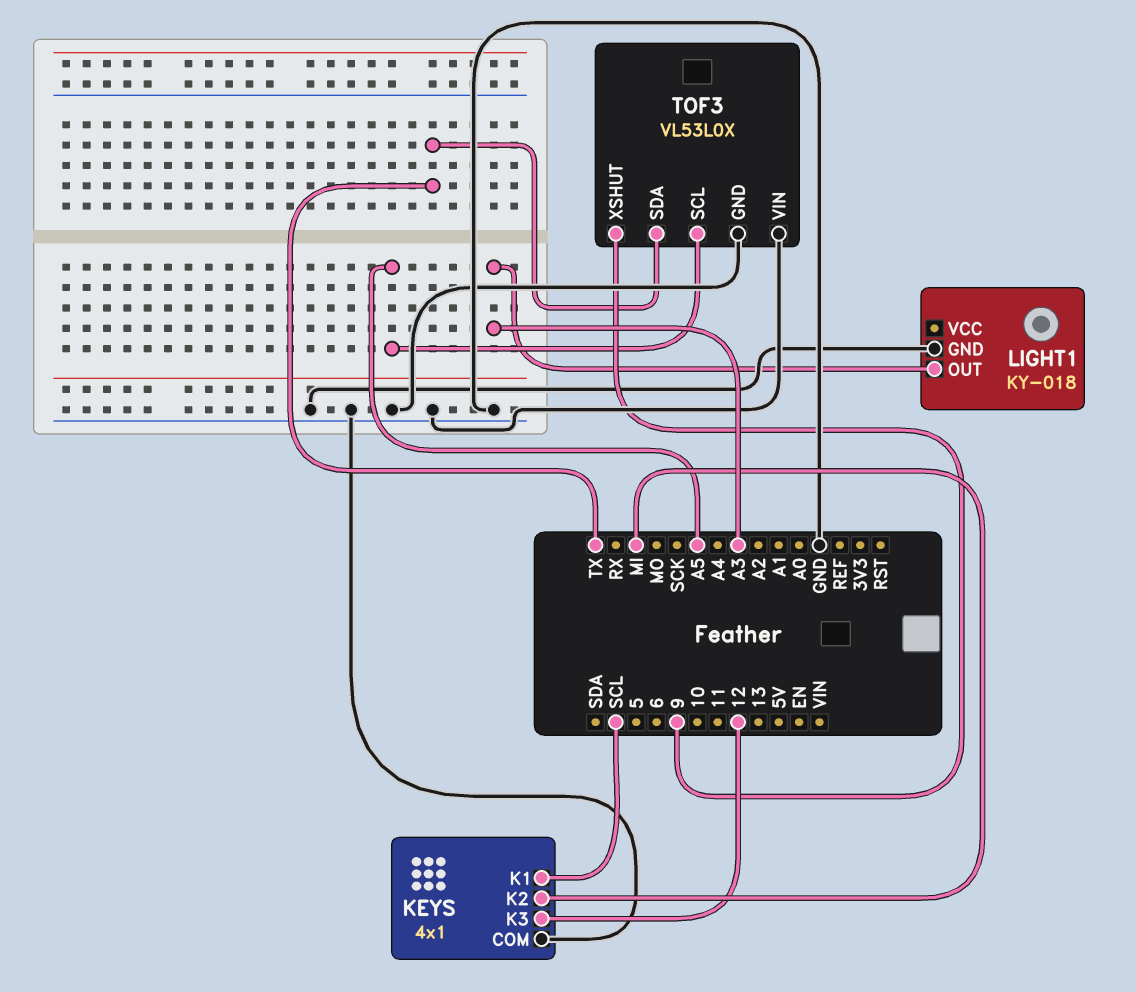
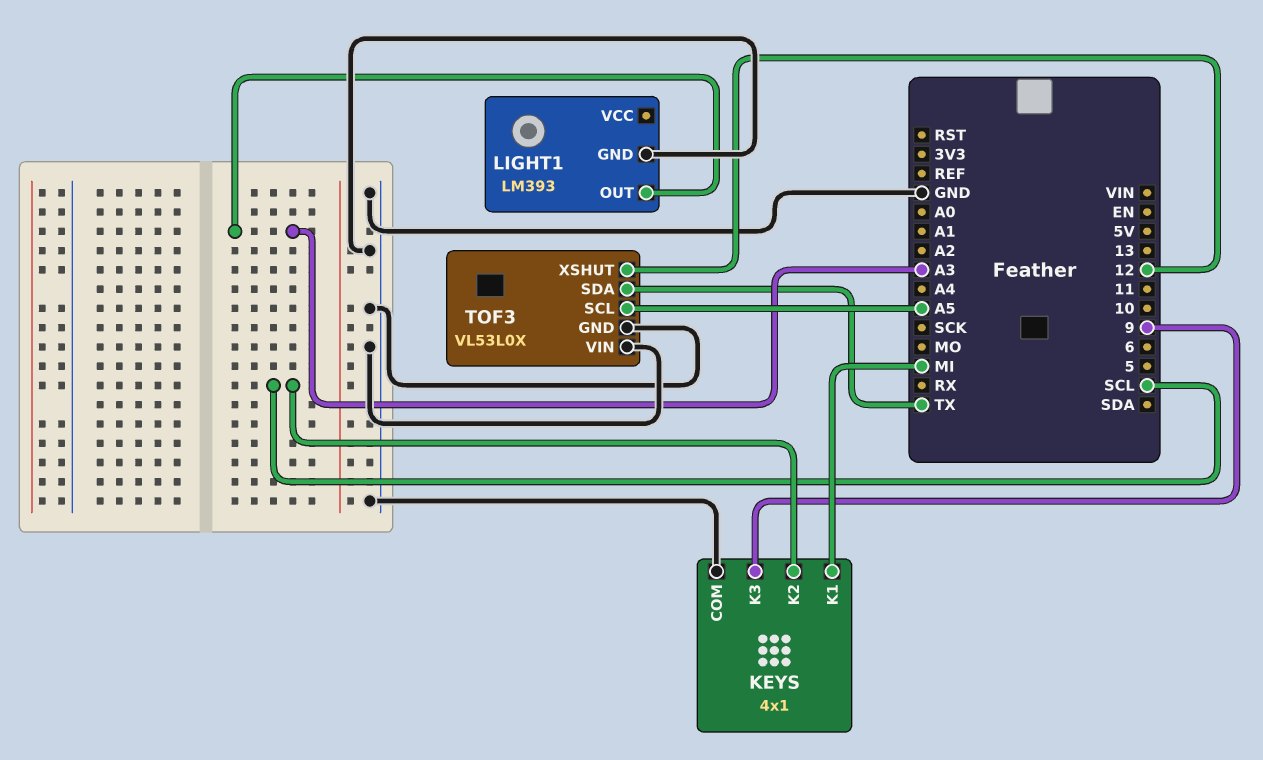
KEYS pin K1: SCL -> MI
KEYS pin K2: MI -> SCL
KEYS pin K3: 12 -> 9
LIGHT1: KY-018 -> LM393
TOF3 pin XSHUT: 9 -> 12

